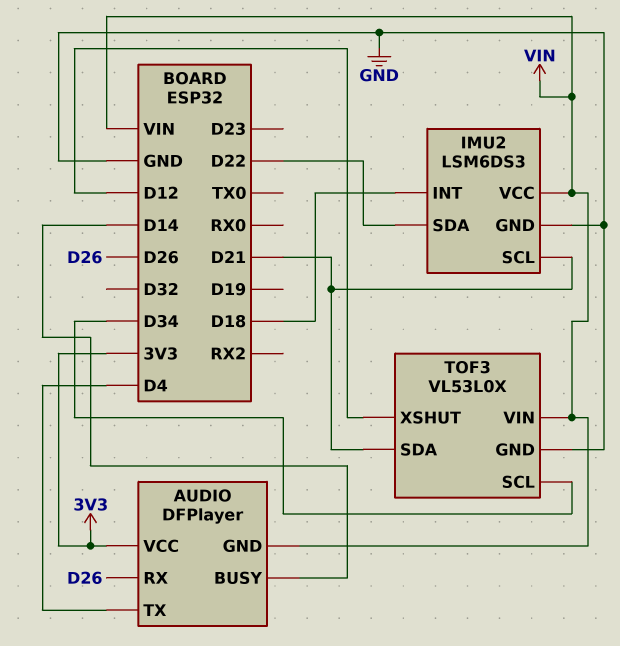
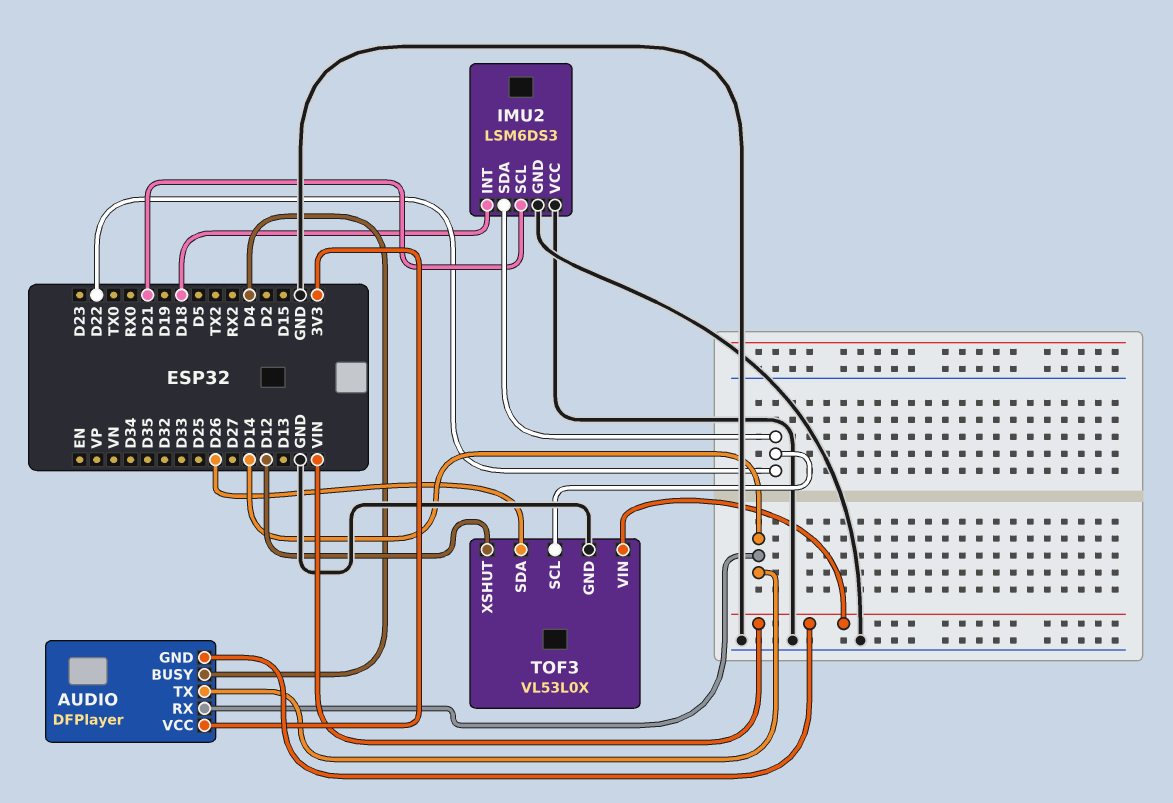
AUDIO pin BUSY: D14 -> D4
AUDIO pin RX: D26 -> D14
AUDIO pin TX: D4 -> D14
IMU2 pin VCC: VIN -> GND
TOF3 pin SCL: D34 -> D22
TOF3 pin SDA: D21 -> D26

